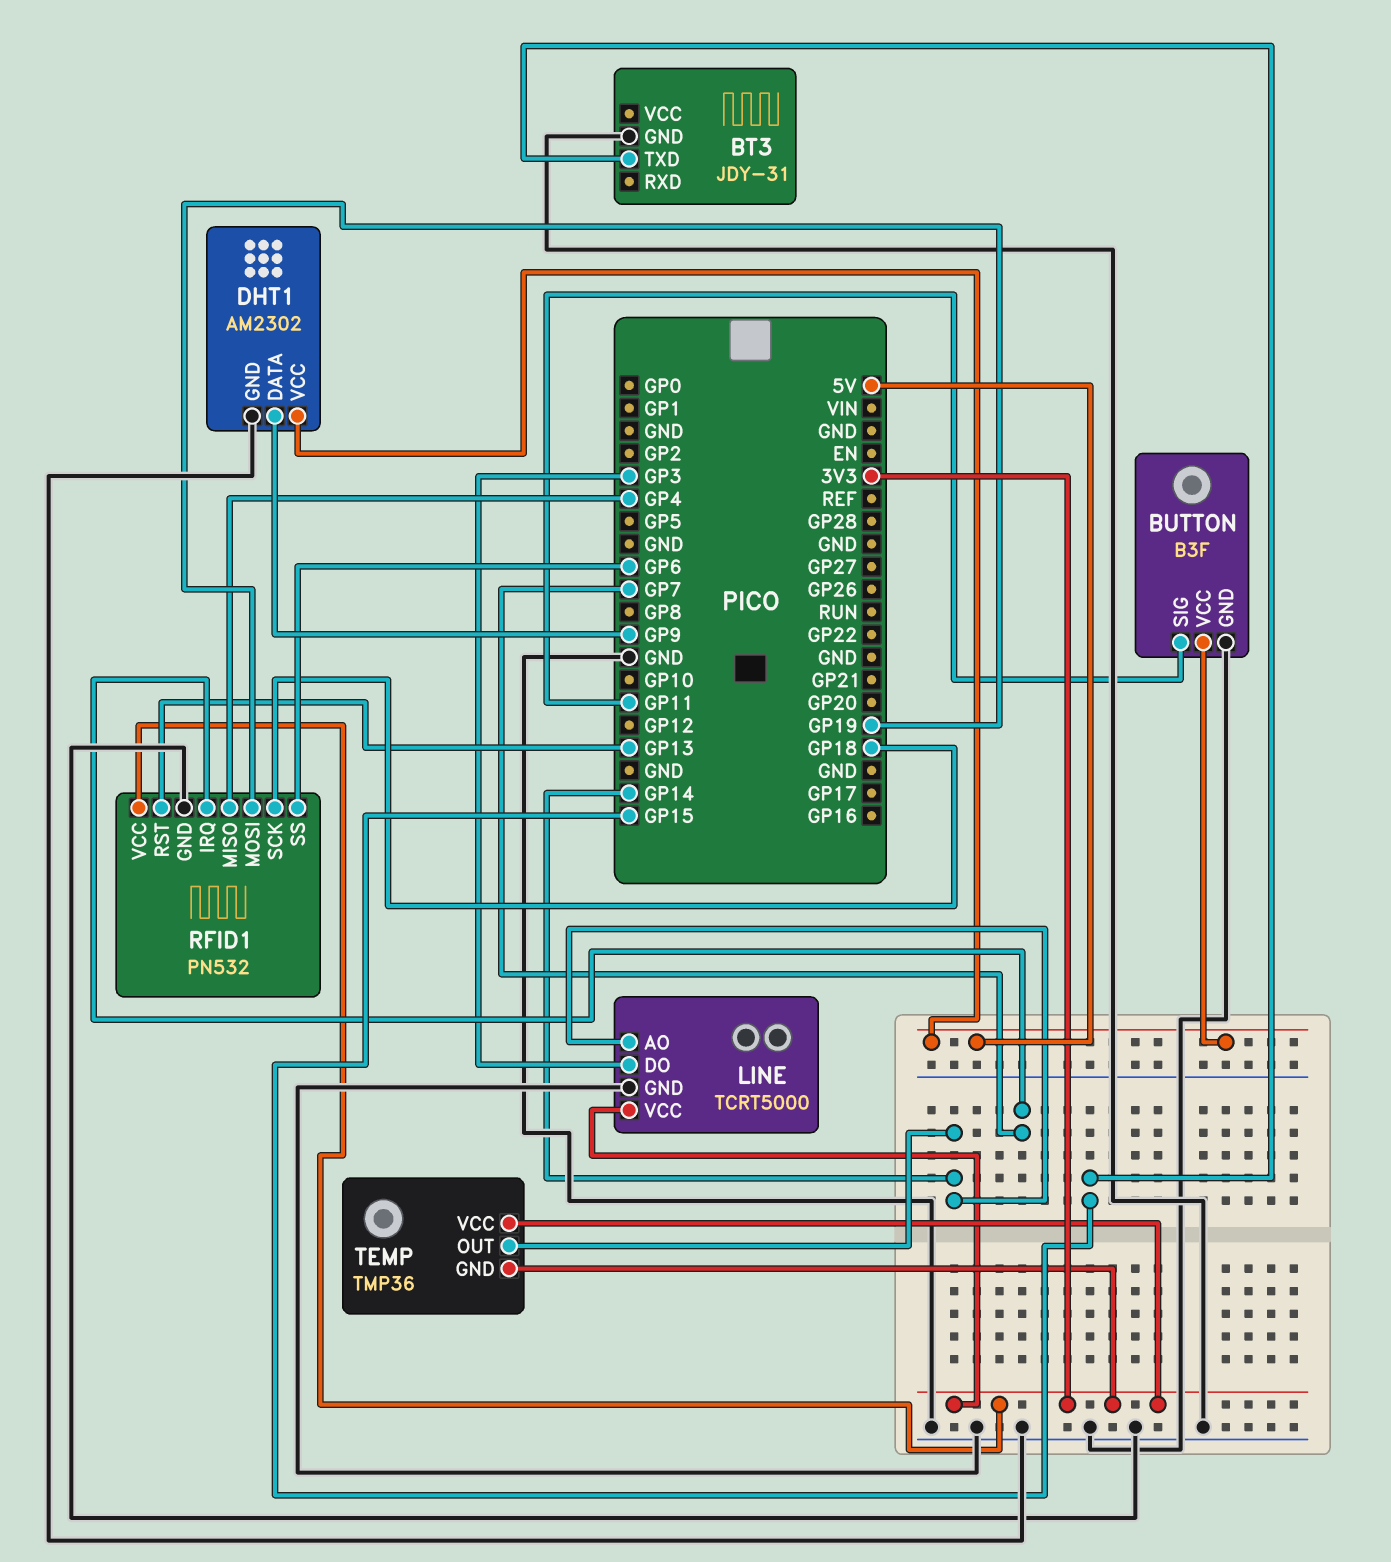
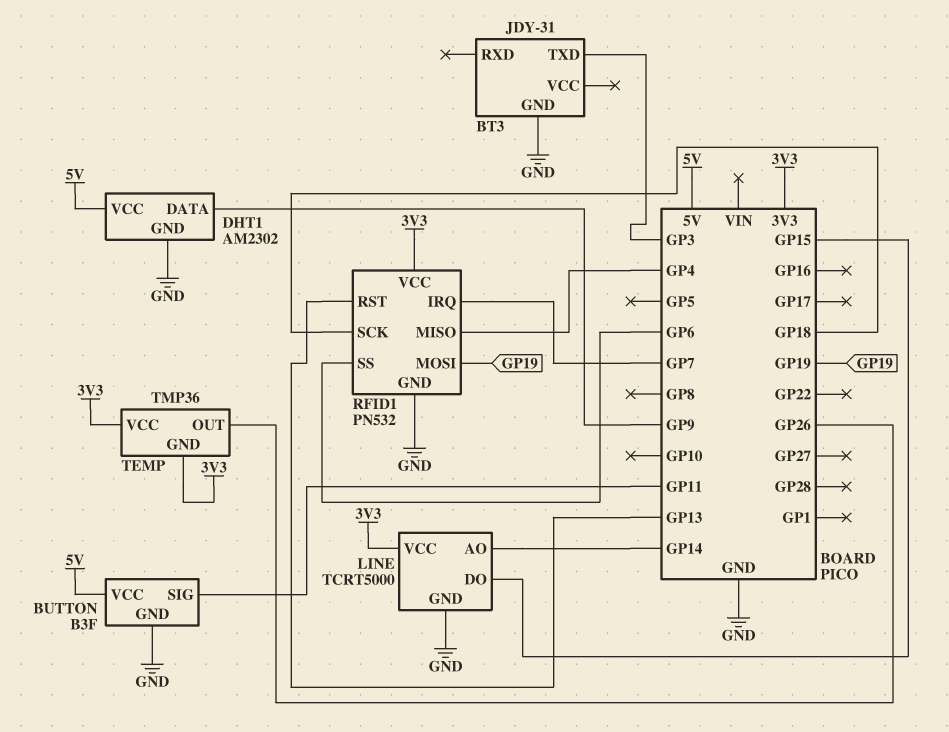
BT3 pin TXD: GP15 -> GP3
LINE pin DO: GP3 -> GP15
TEMP pin OUT: GP14 -> GP26

